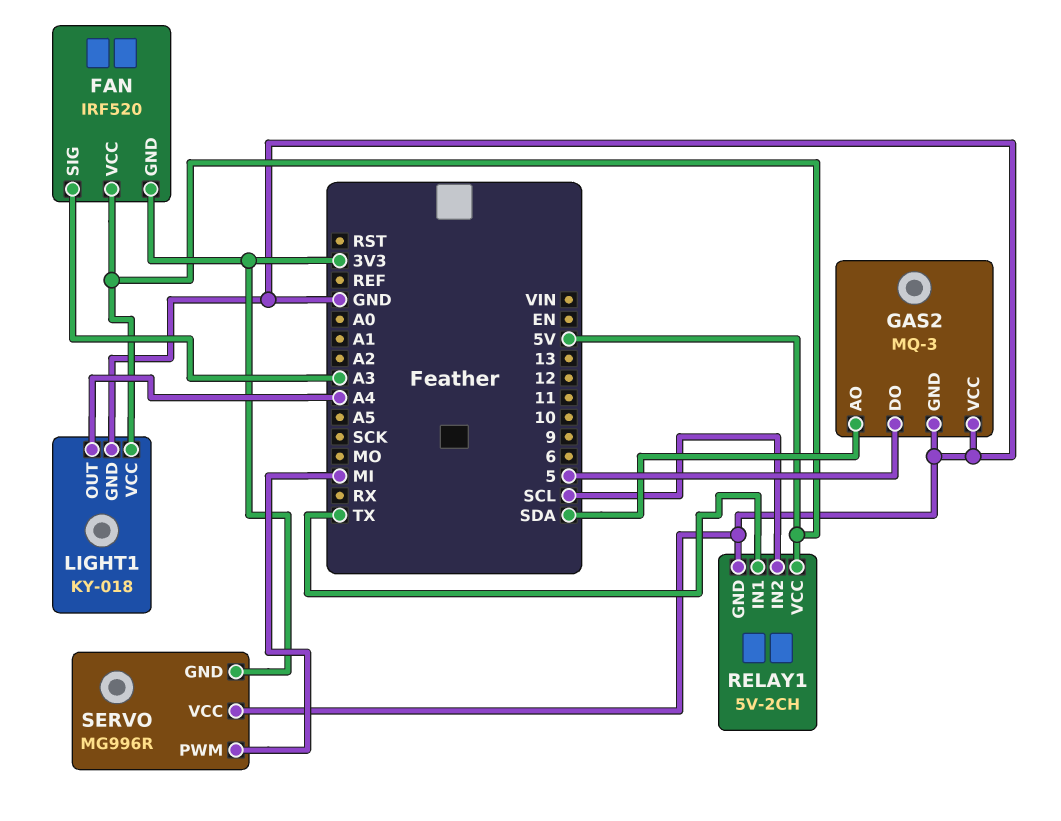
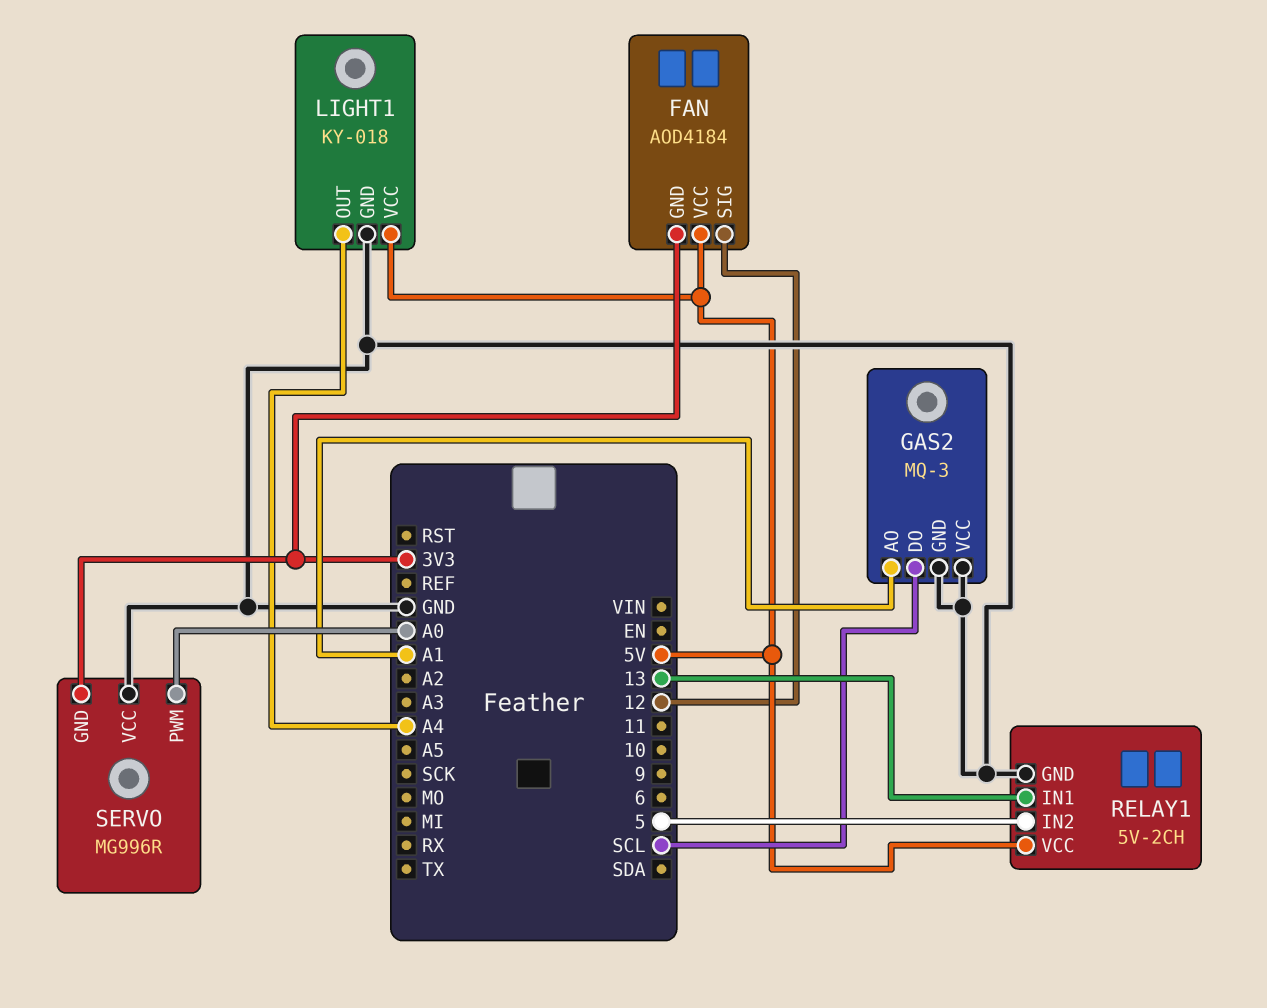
FAN: IRF520 -> AOD4184
FAN pin SIG: A3 -> 12
GAS2 pin AO: SDA -> A1
GAS2 pin DO: 5 -> SCL
RELAY1 pin IN1: TX -> 13
RELAY1 pin IN2: SCL -> 5
SERVO pin PWM: MI -> A0

